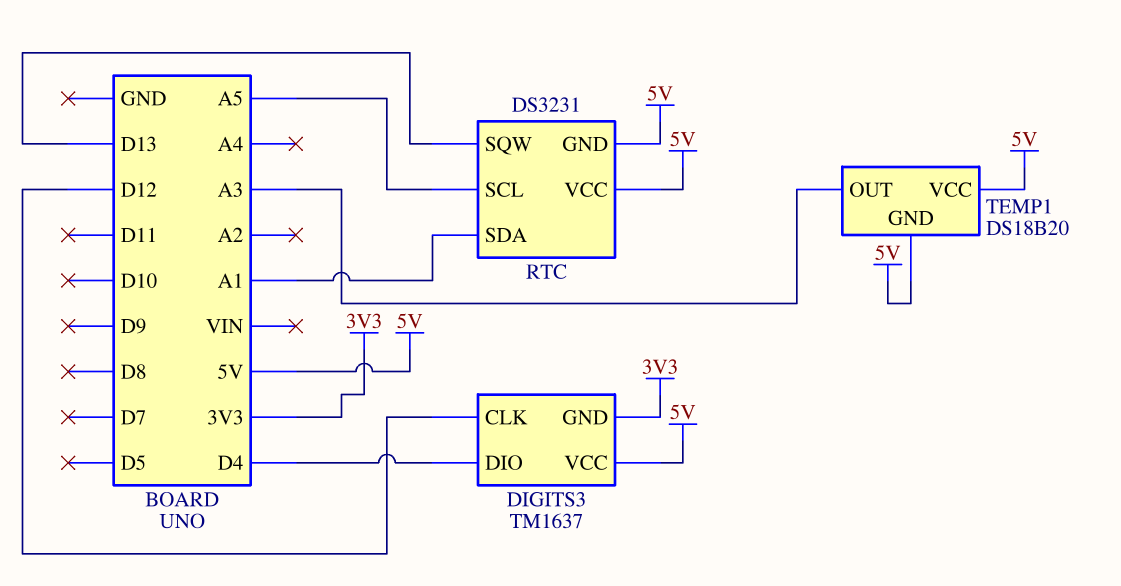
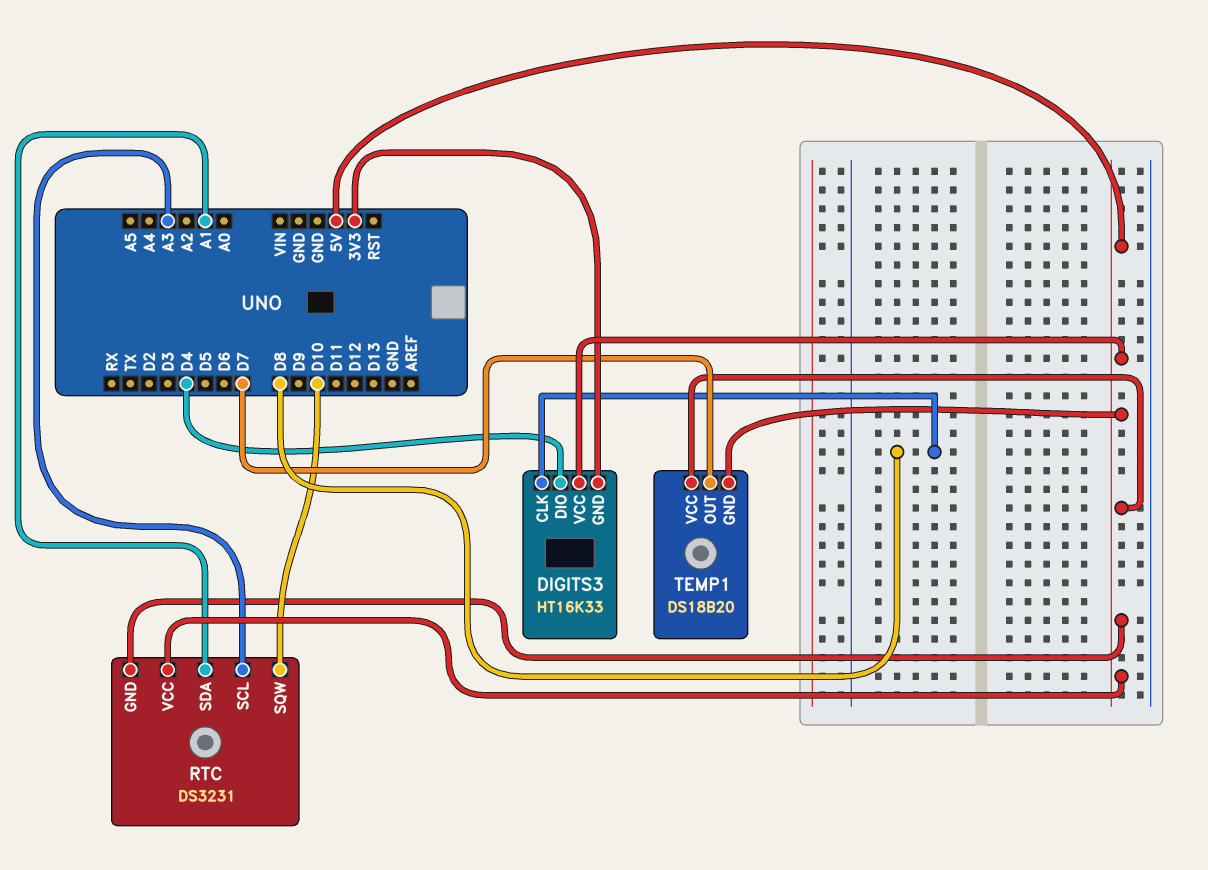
DIGITS3: TM1637 -> HT16K33
DIGITS3 pin CLK: D12 -> D8
RTC pin SCL: A5 -> A3
RTC pin SQW: D13 -> D10
TEMP1 pin OUT: A3 -> D7

